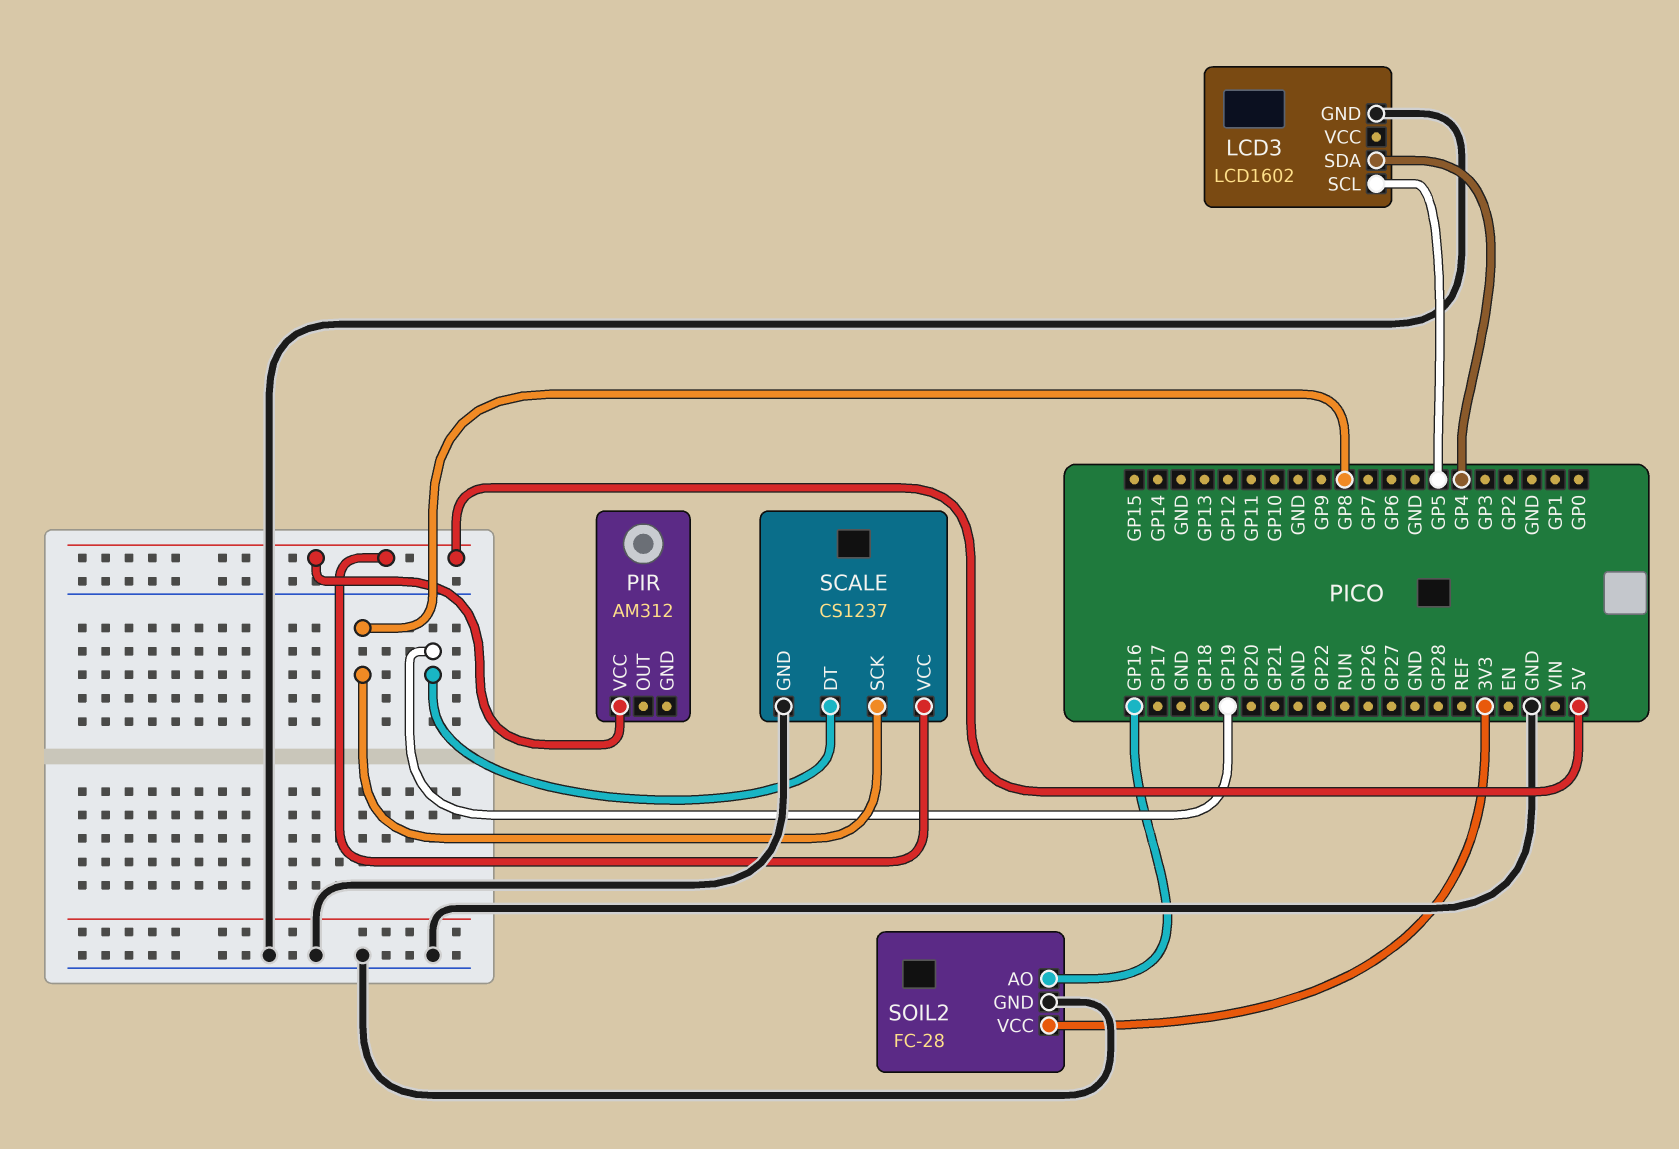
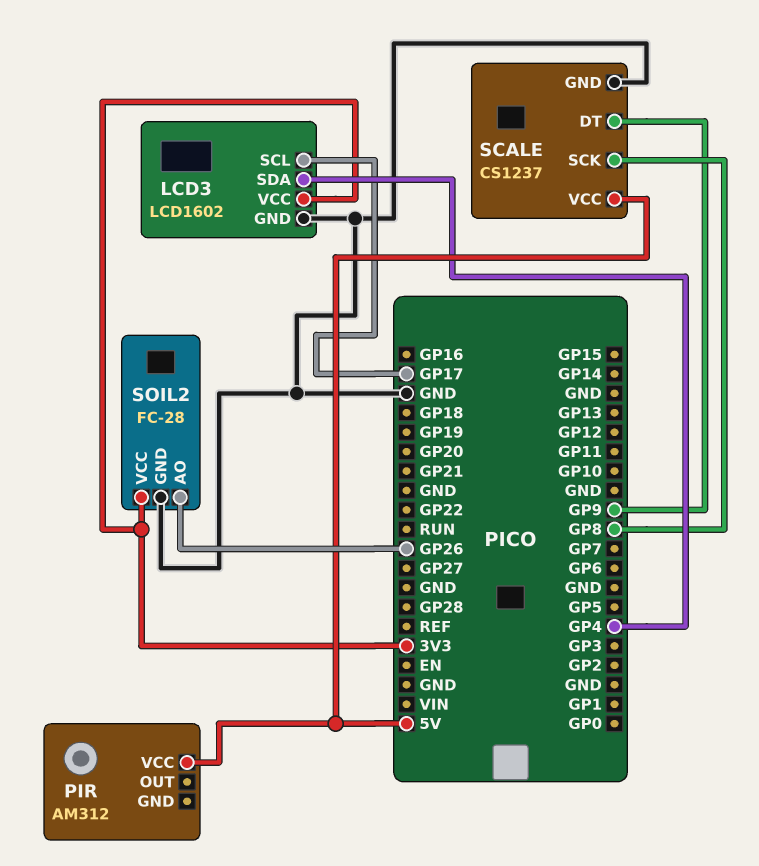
LCD3 pin SCL: GP5 -> GP17
LCD3 pin VCC: none -> 3V3
SCALE pin DT: GP19 -> GP9
SOIL2 pin AO: GP16 -> GP26

